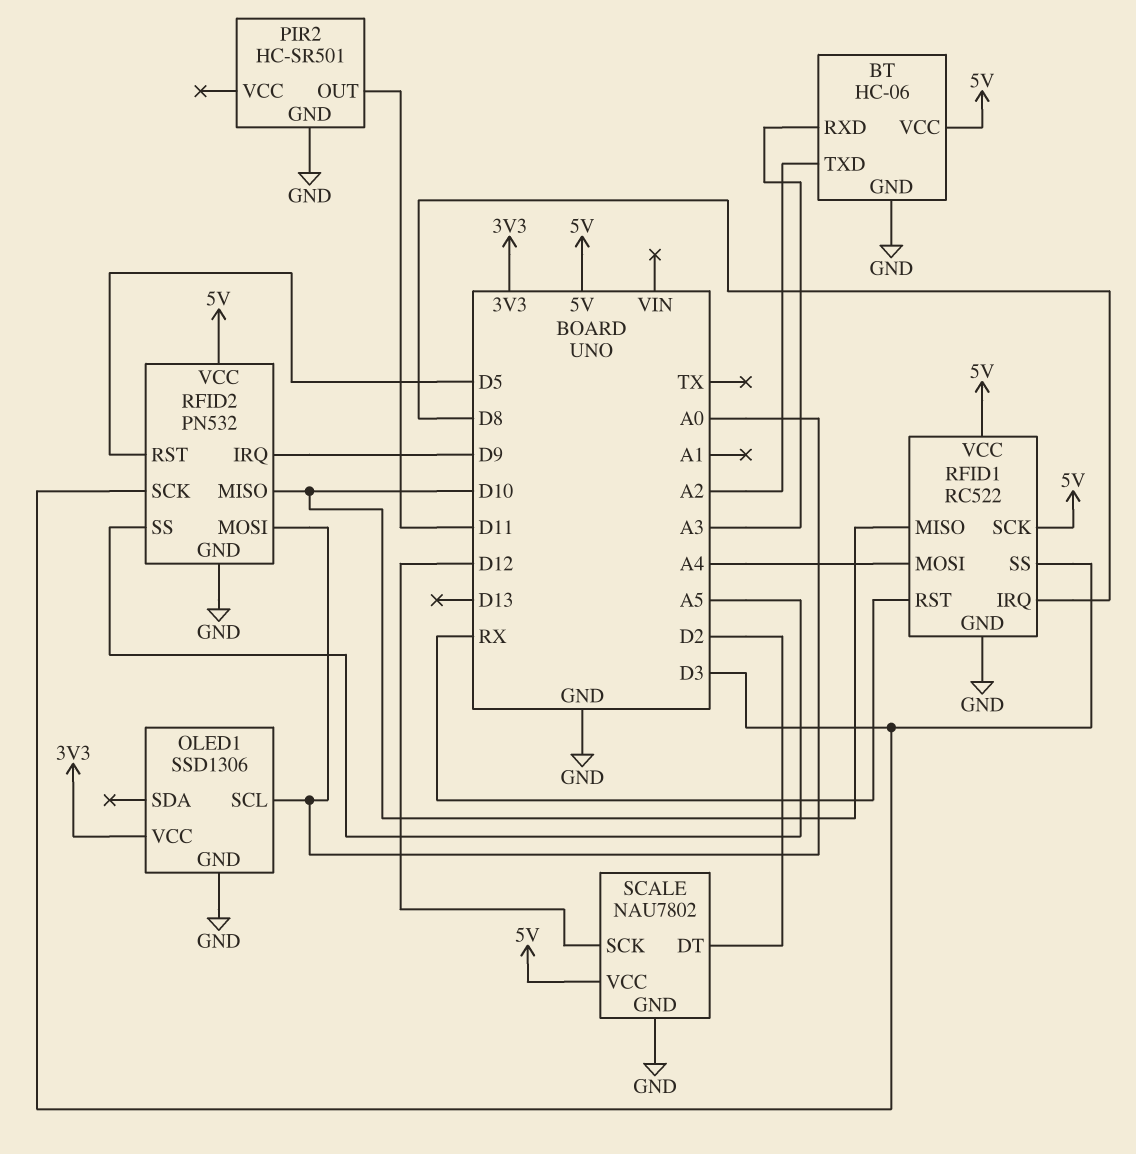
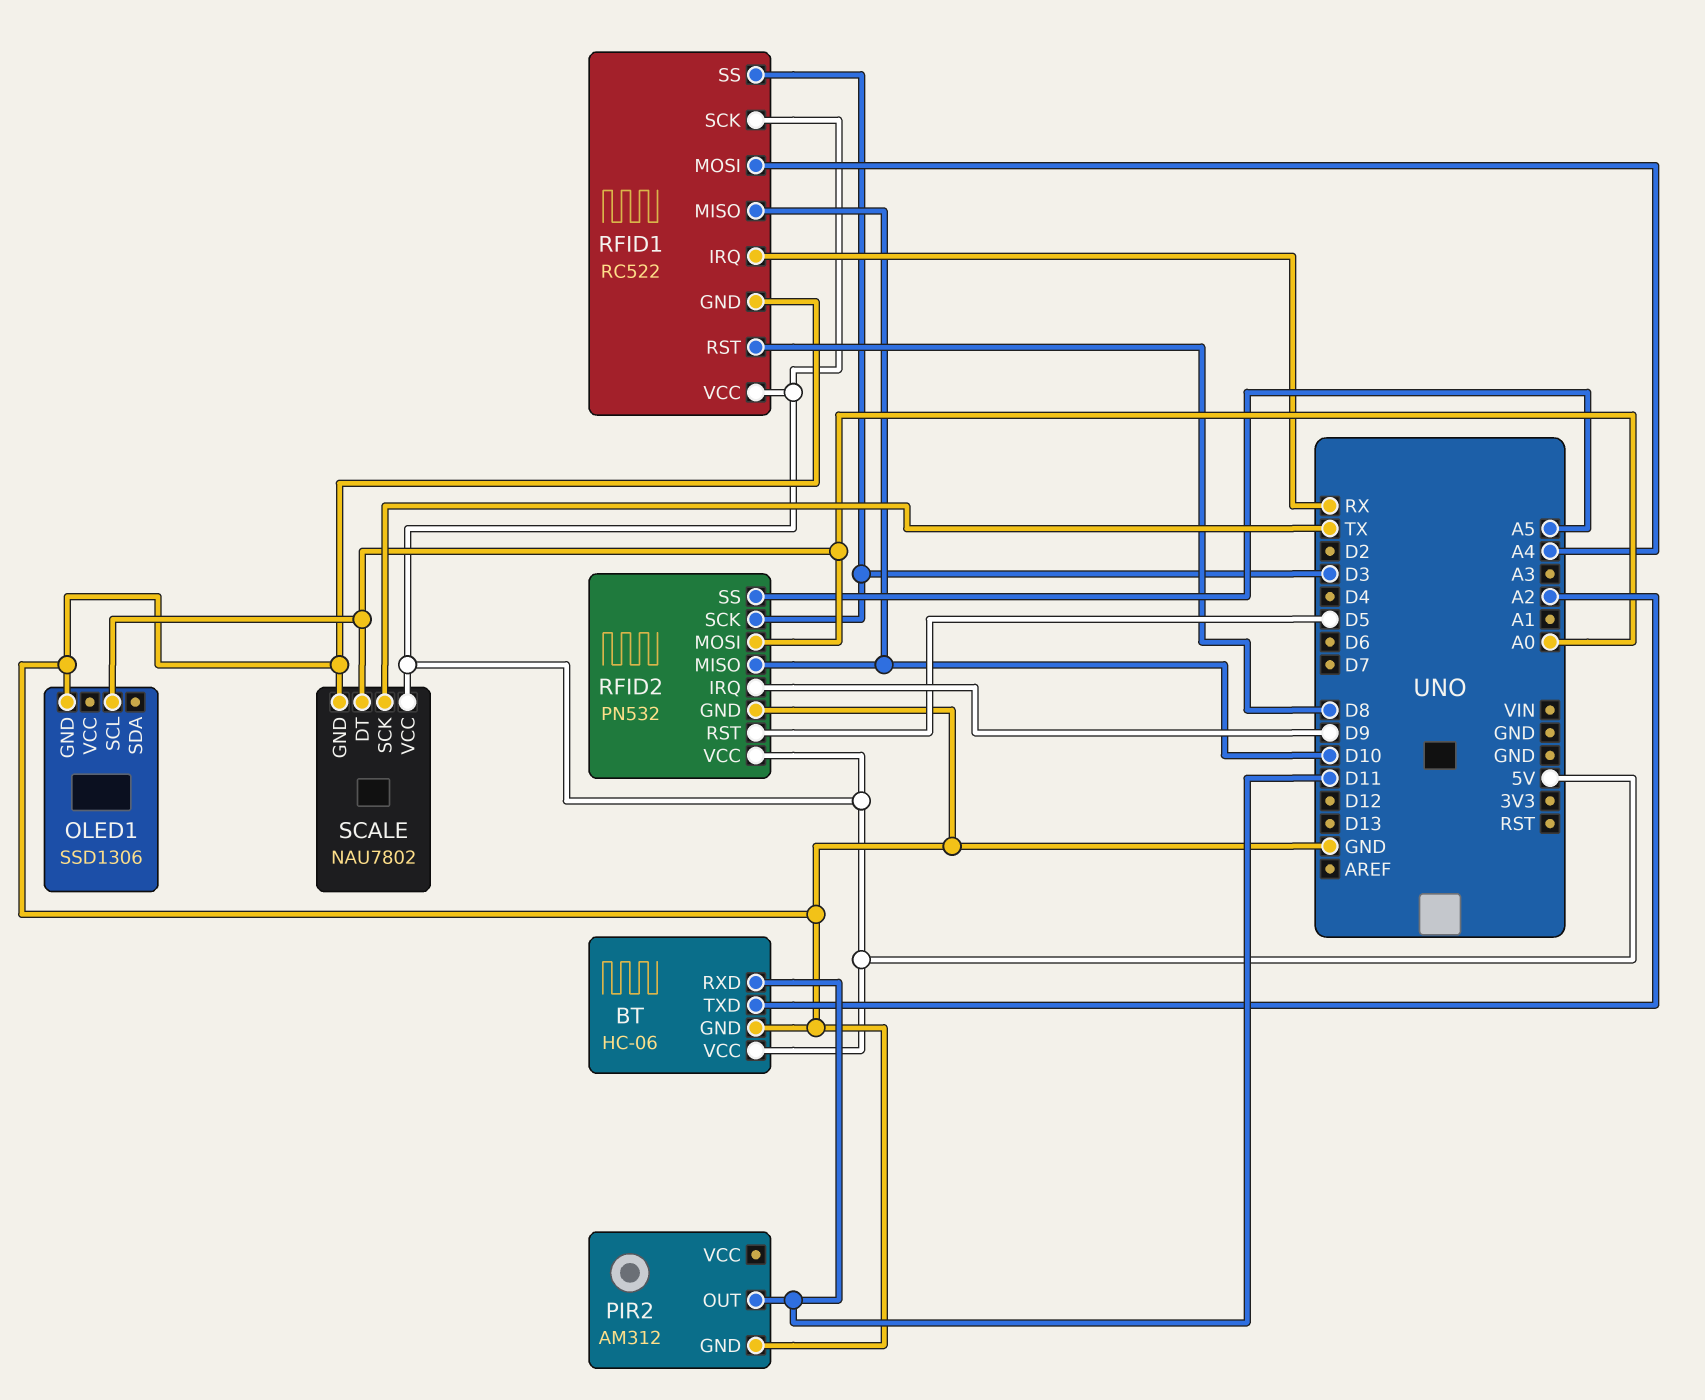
BT pin RXD: A3 -> D11
OLED1 pin VCC: 3V3 -> none
PIR2: HC-SR501 -> AM312
RFID1 pin IRQ: D8 -> RX
RFID1 pin RST: RX -> D8
SCALE pin DT: D2 -> A0
SCALE pin SCK: D12 -> TX

